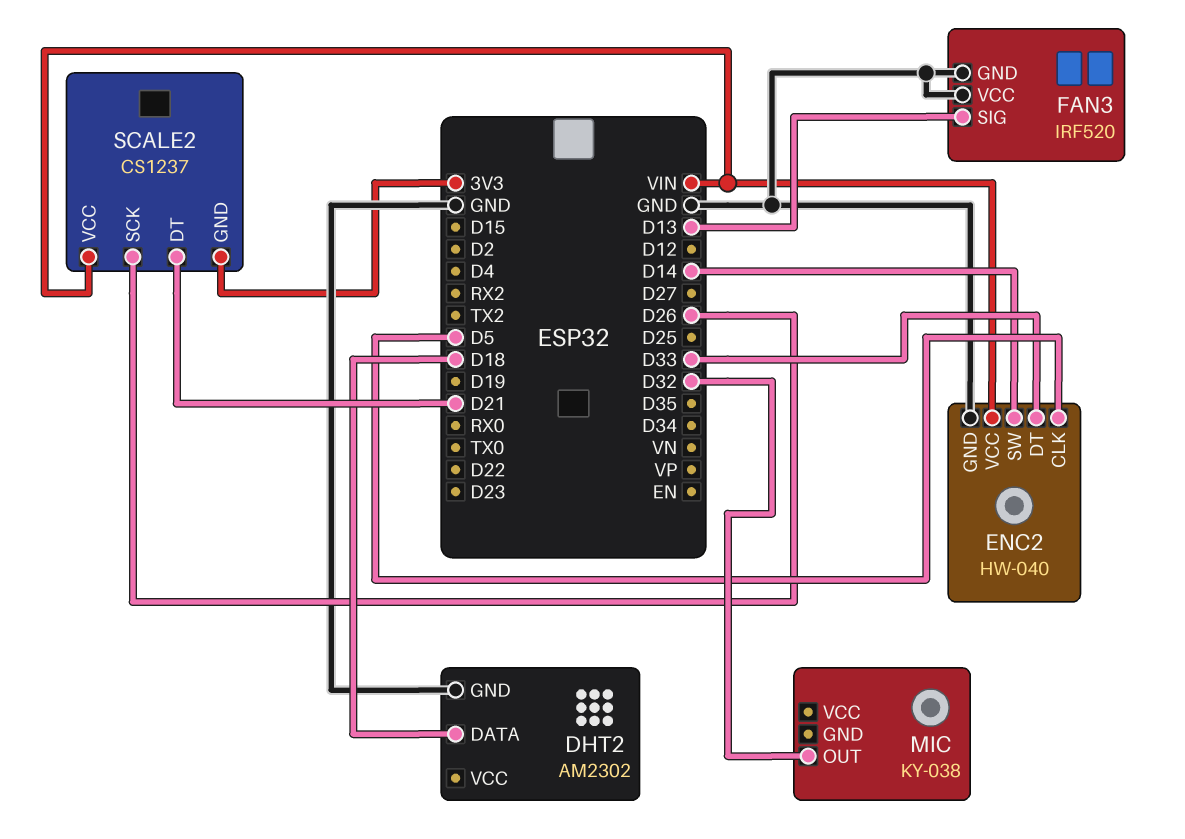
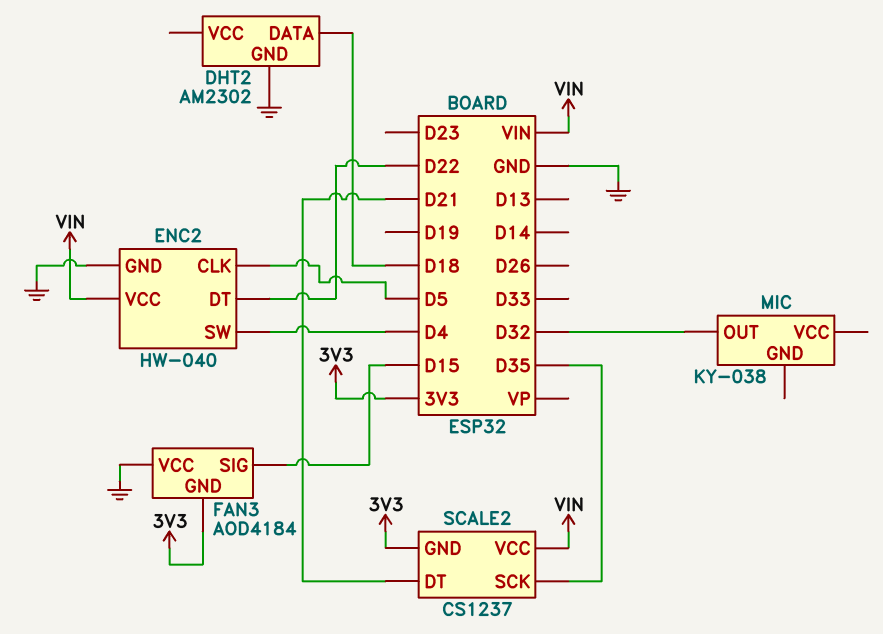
ENC2 pin DT: D33 -> D22
ENC2 pin SW: D14 -> D4
FAN3: IRF520 -> AOD4184
FAN3 pin GND: GND -> 3V3
FAN3 pin SIG: D13 -> D15
SCALE2 pin SCK: D26 -> D35

